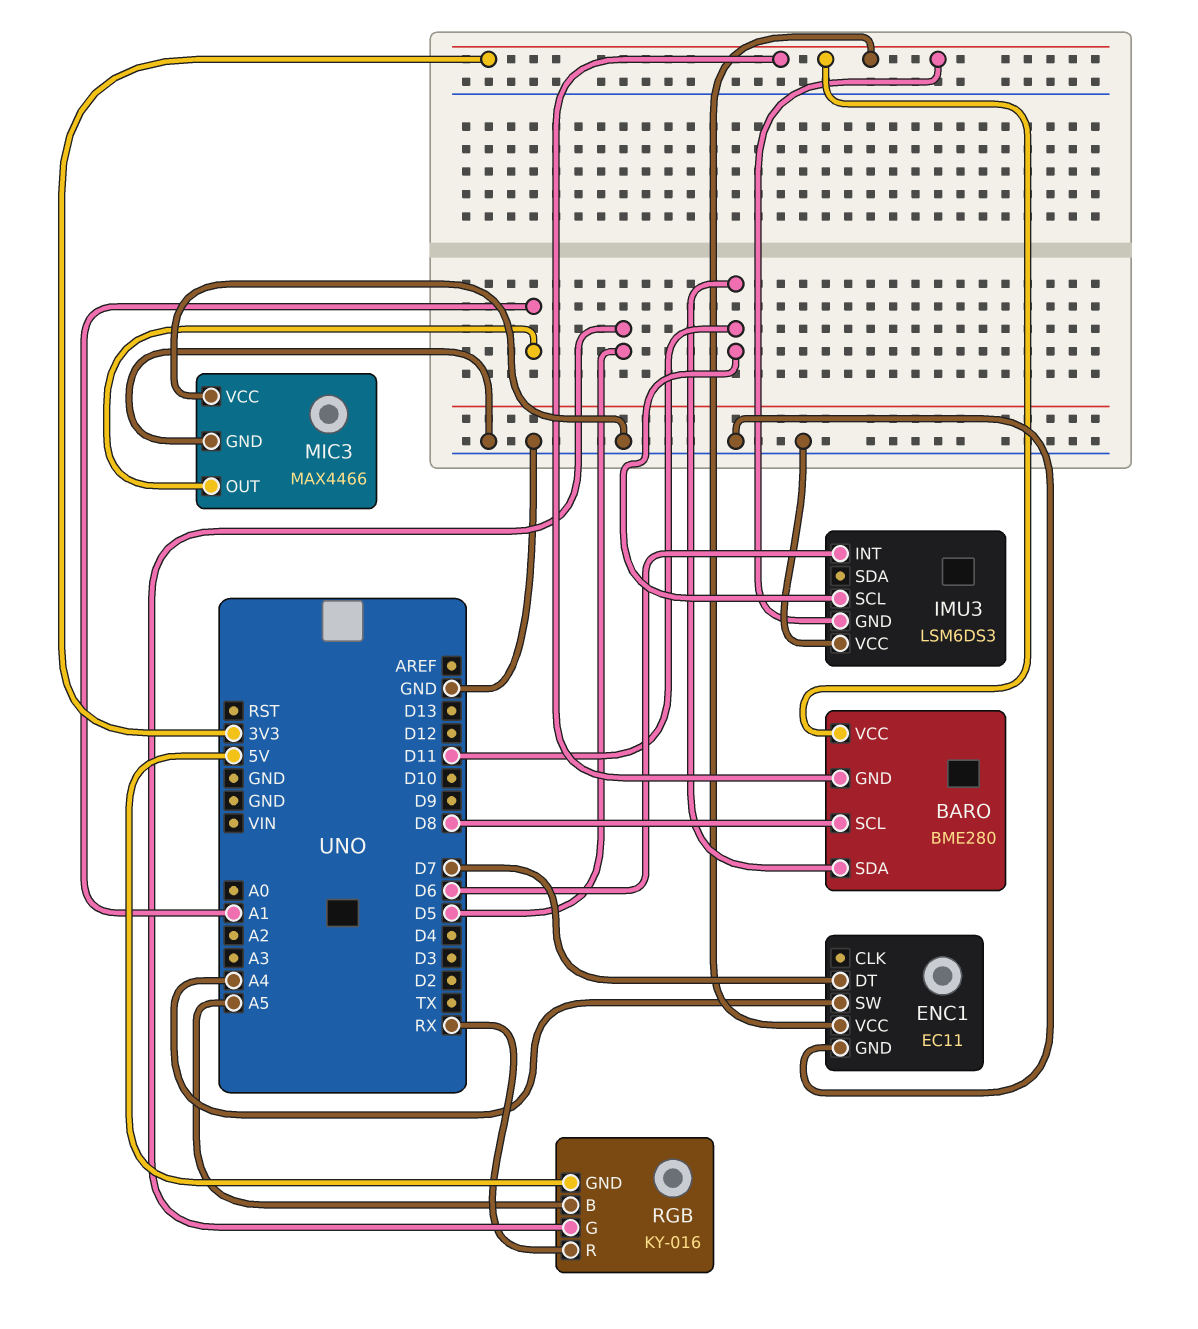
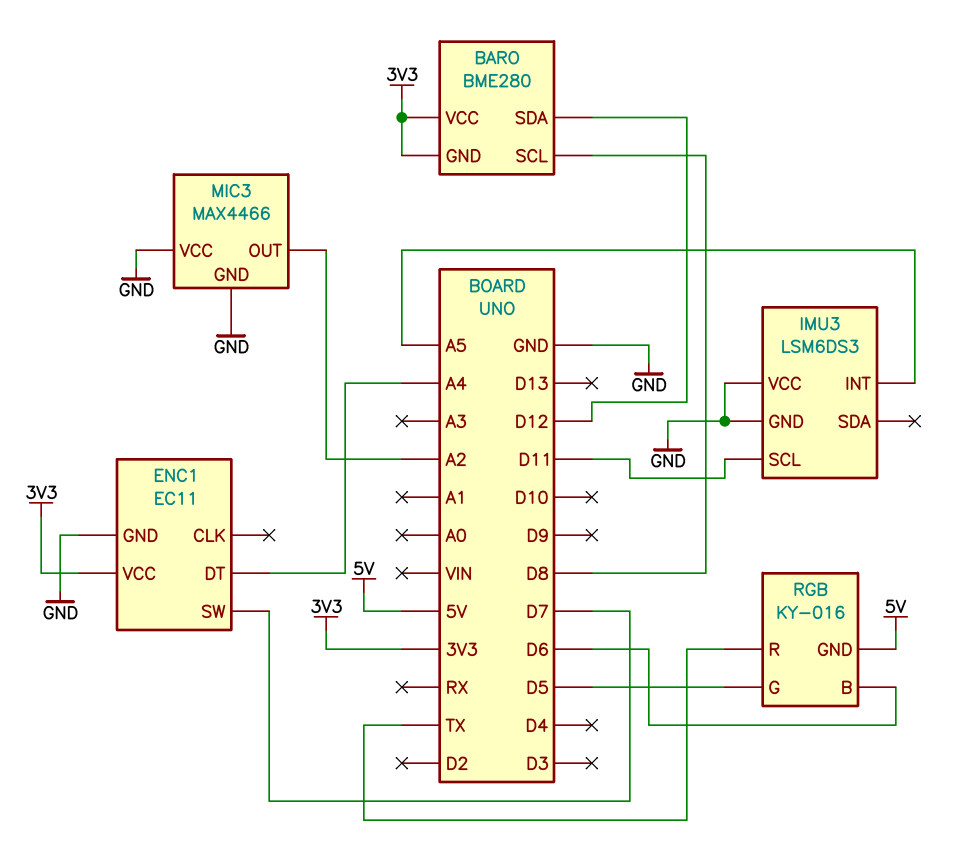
BARO pin SDA: D11 -> D12
ENC1 pin DT: D7 -> A4
ENC1 pin SW: A4 -> D7
IMU3 pin GND: 3V3 -> GND
IMU3 pin INT: D6 -> A5
MIC3 pin OUT: A1 -> A2
RGB pin B: A5 -> D6
RGB pin R: RX -> TX

